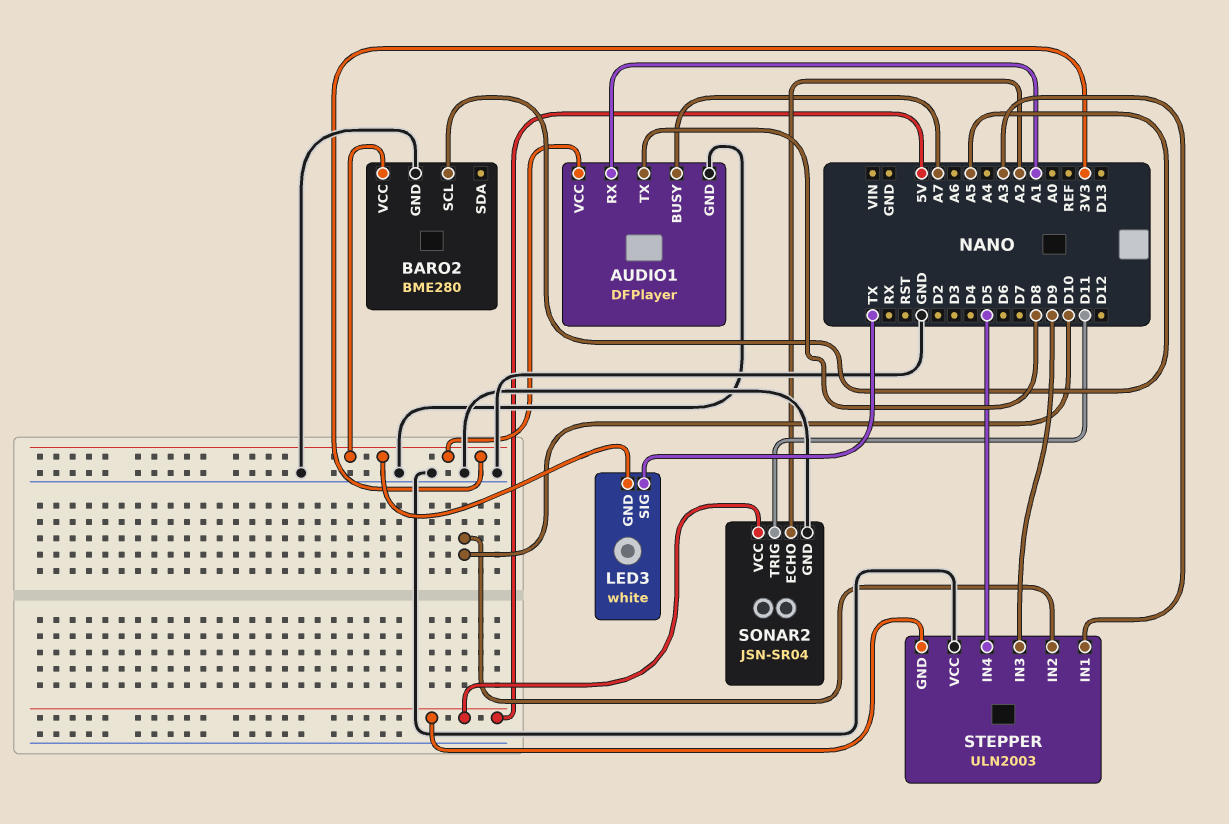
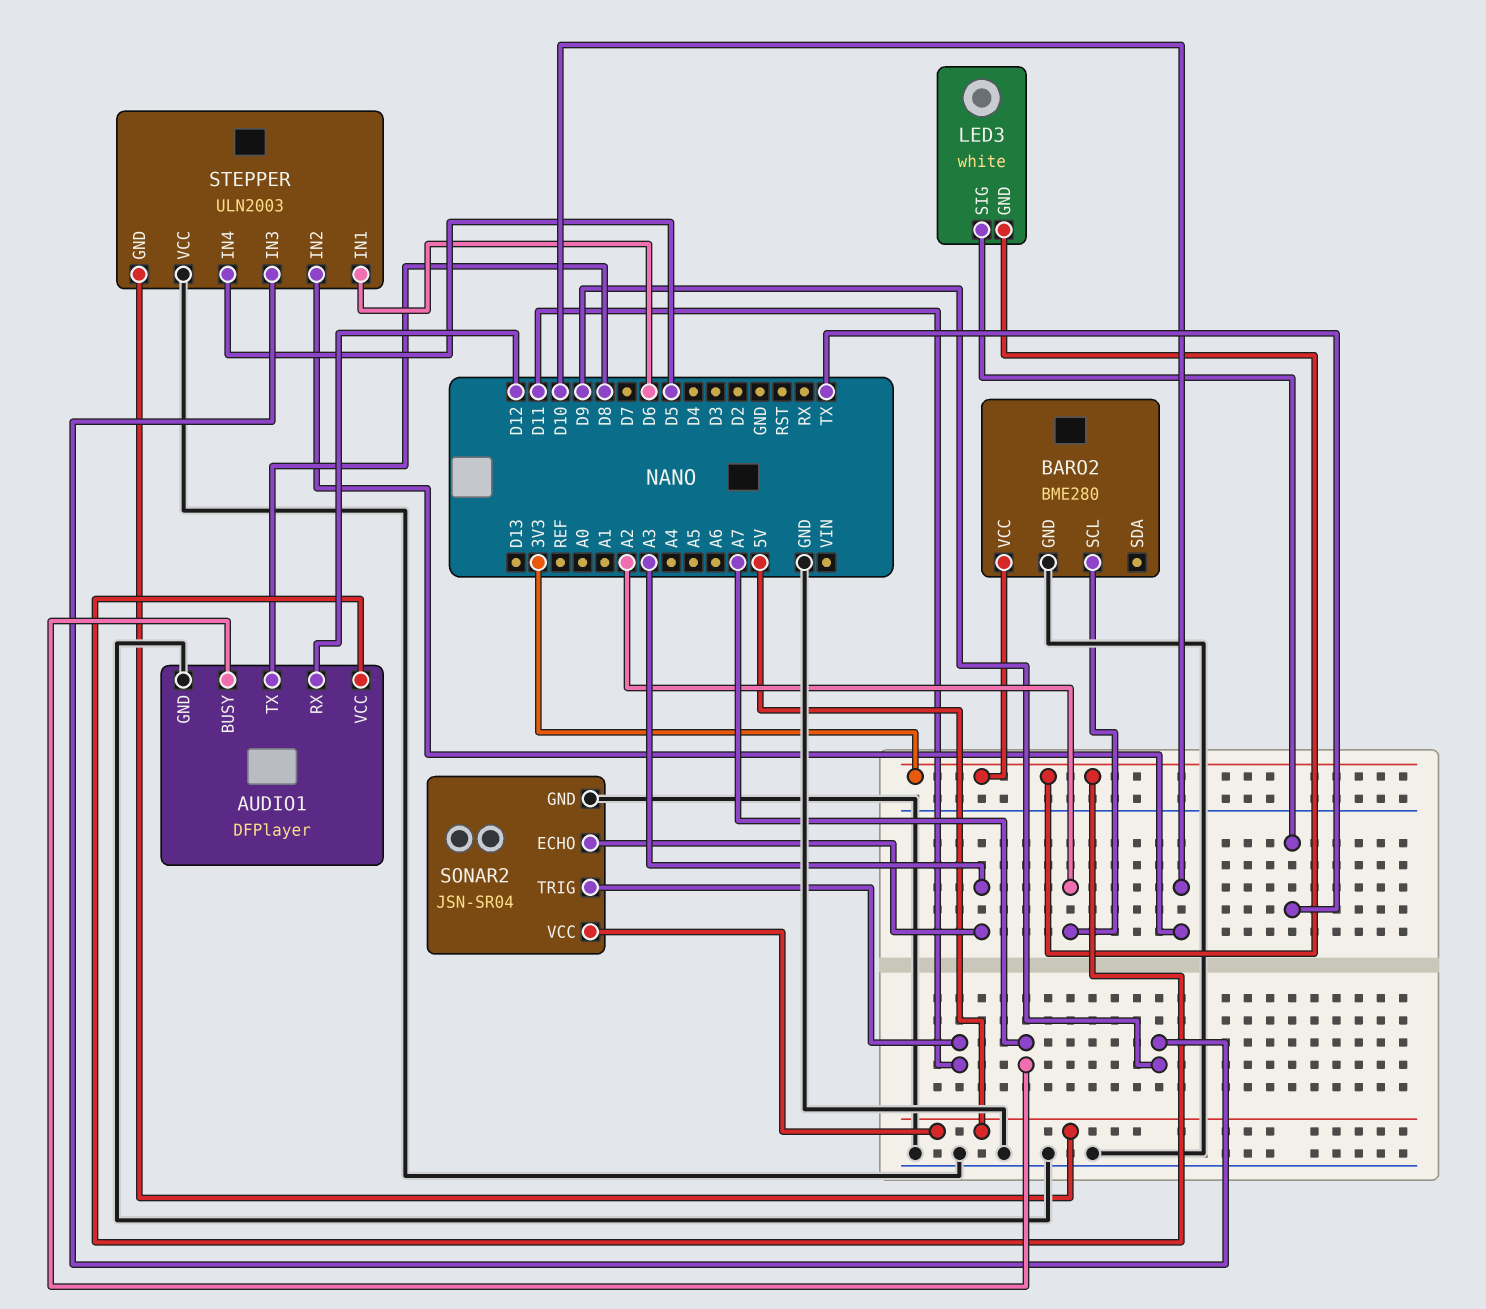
AUDIO1 pin RX: A1 -> D12
BARO2 pin SCL: A5 -> A2
SONAR2 pin ECHO: A2 -> A3
STEPPER pin IN1: A3 -> D6

